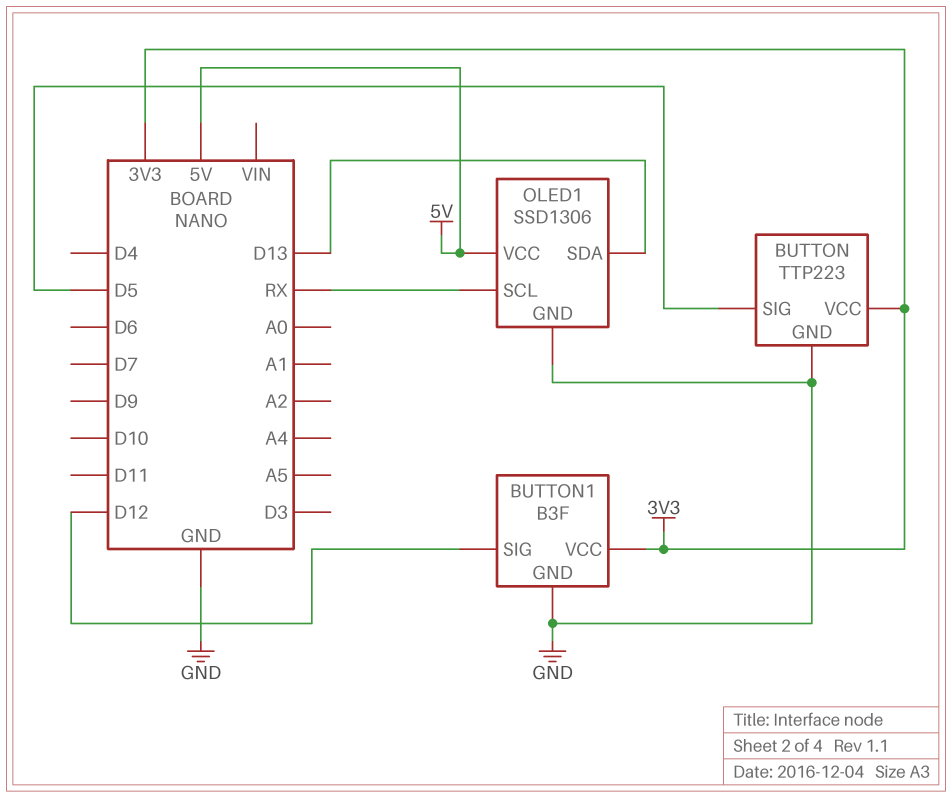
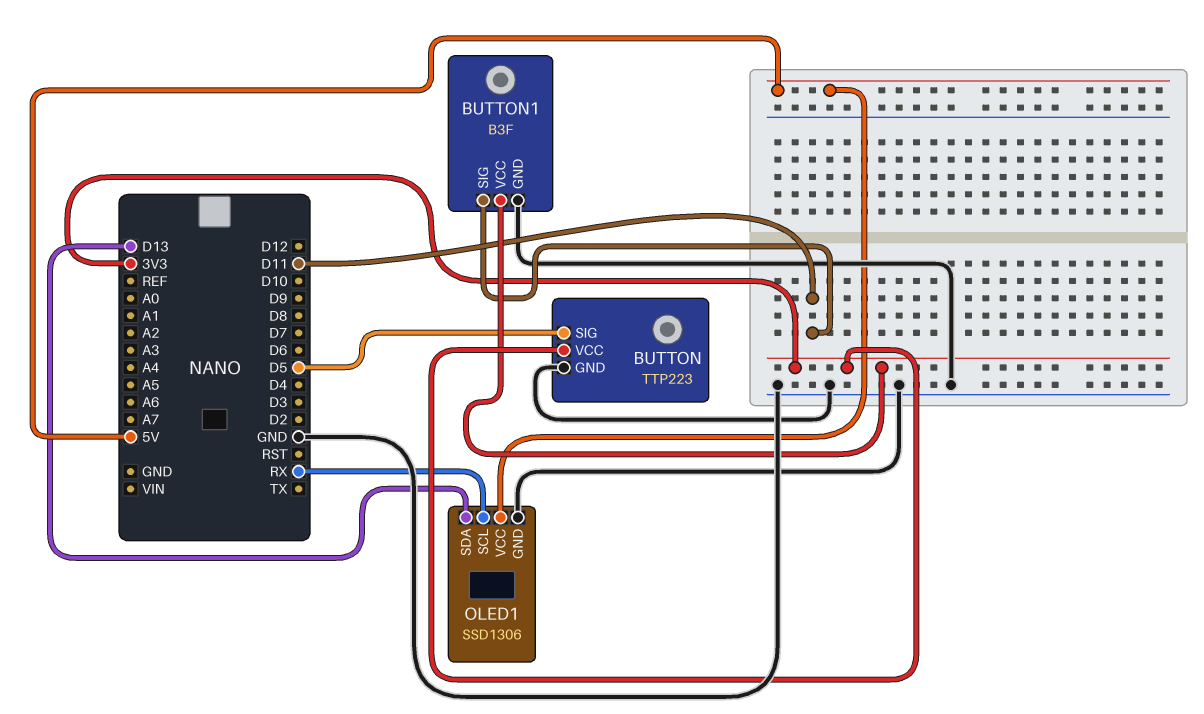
BUTTON1 pin SIG: D12 -> D11

